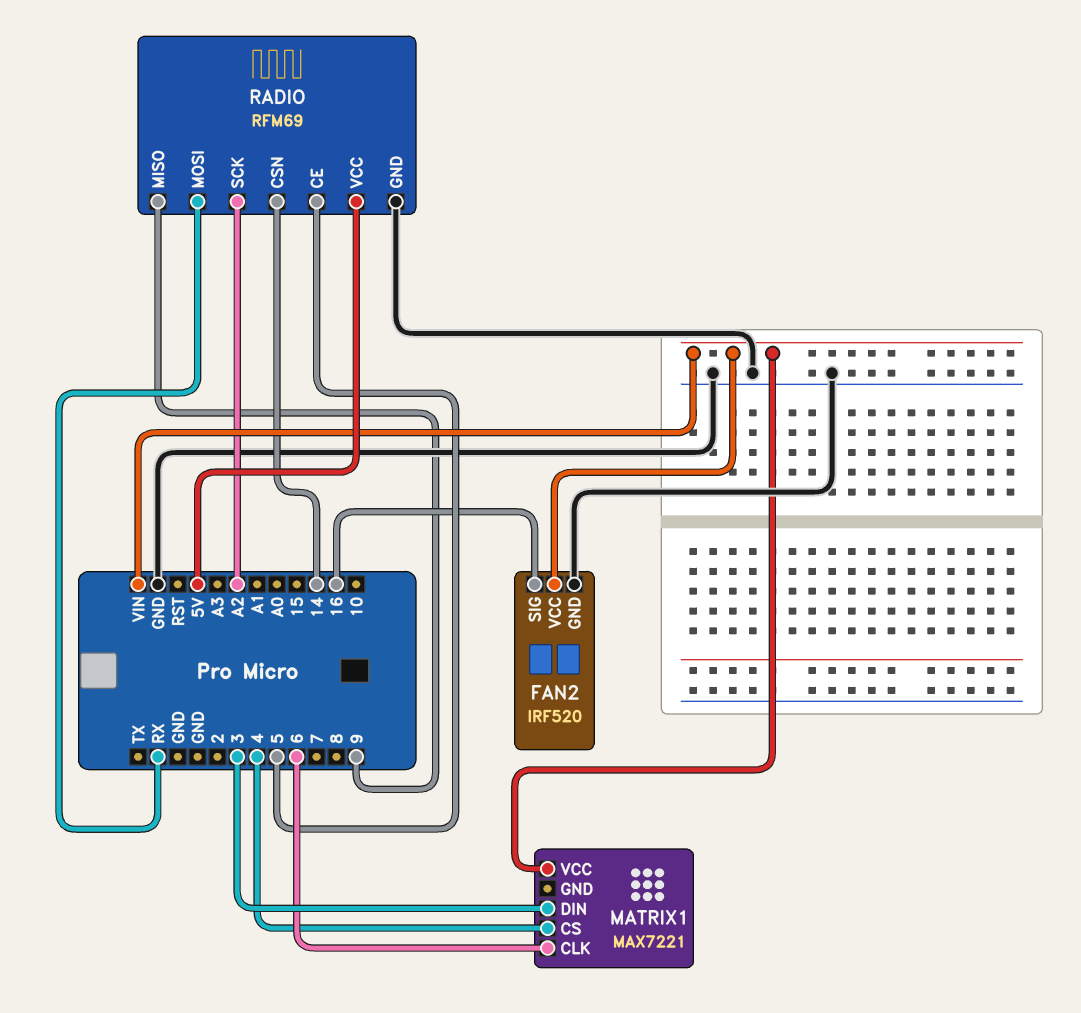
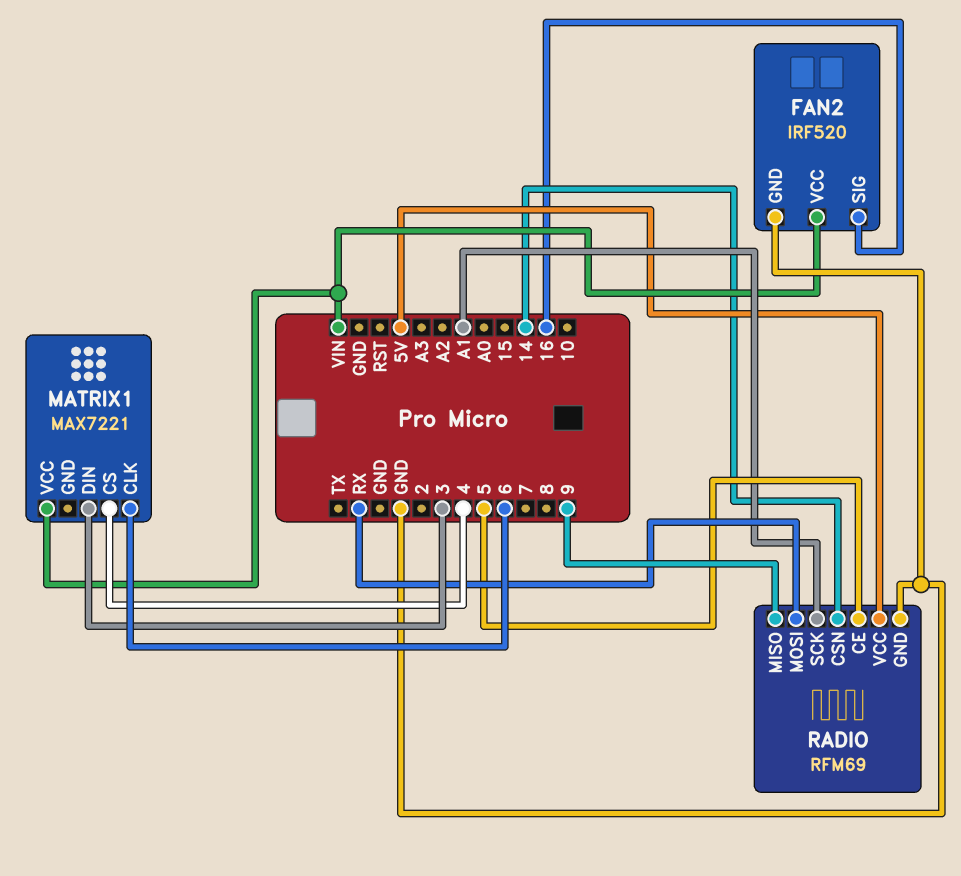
RADIO pin SCK: A2 -> A1

